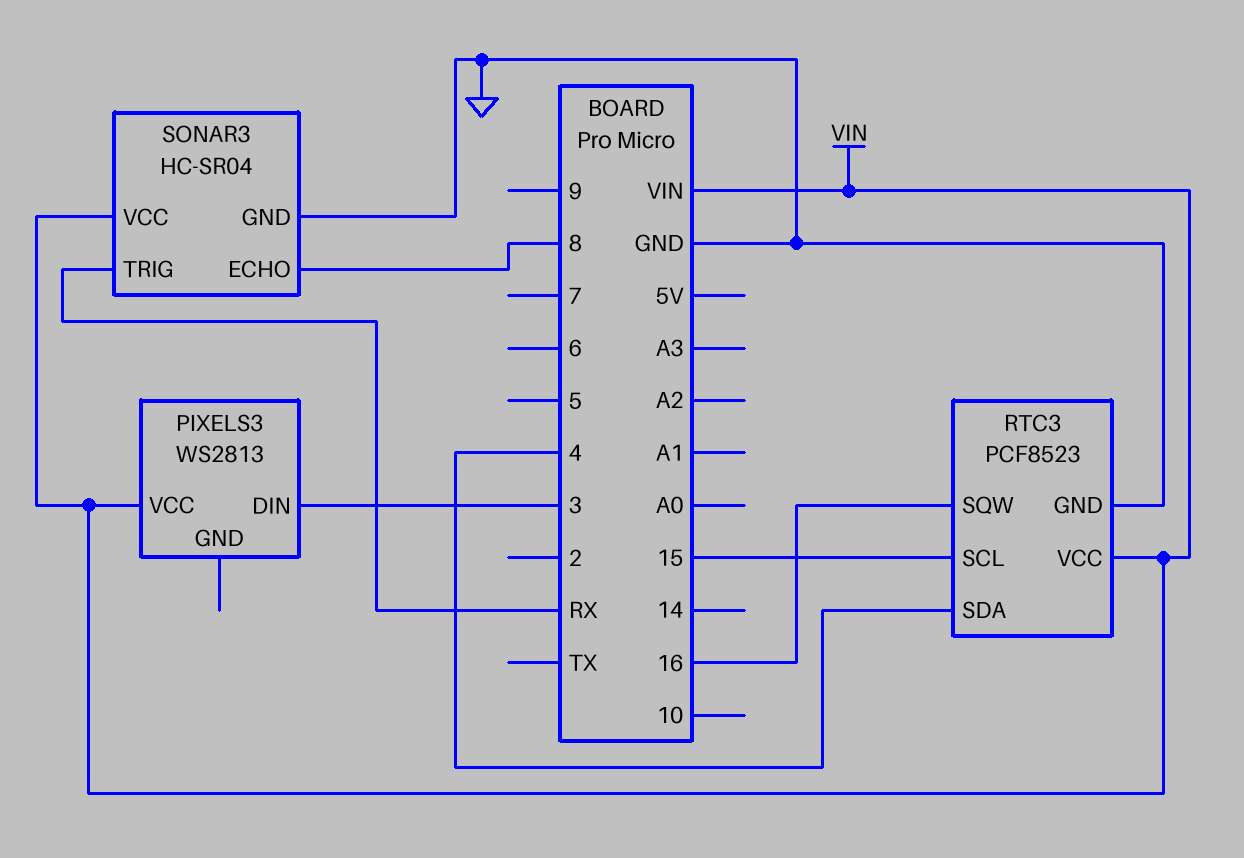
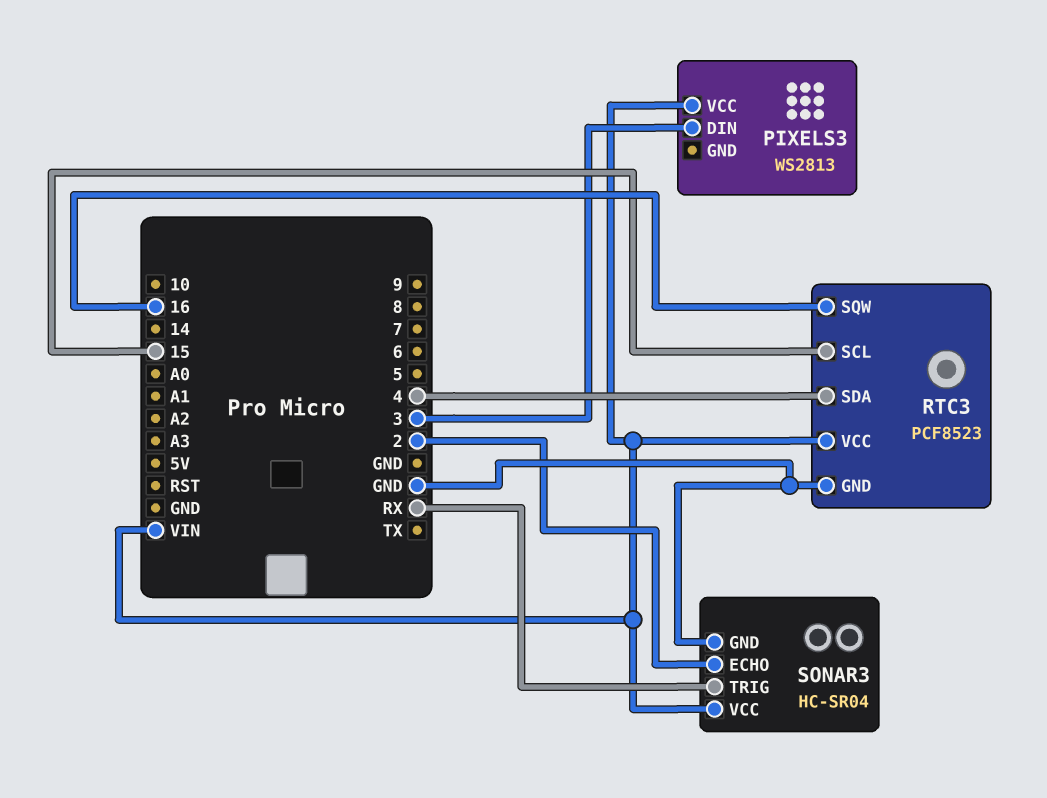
SONAR3 pin ECHO: 8 -> 2

